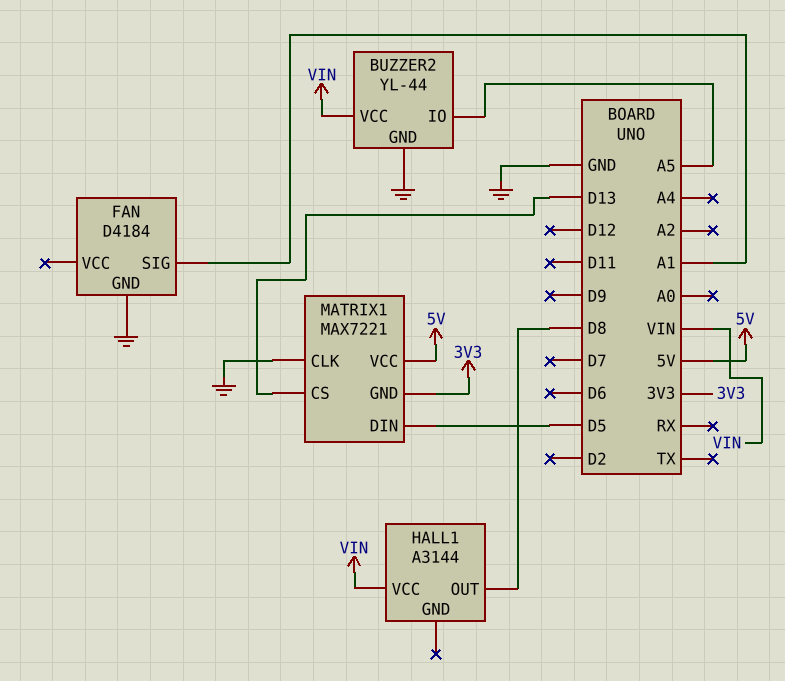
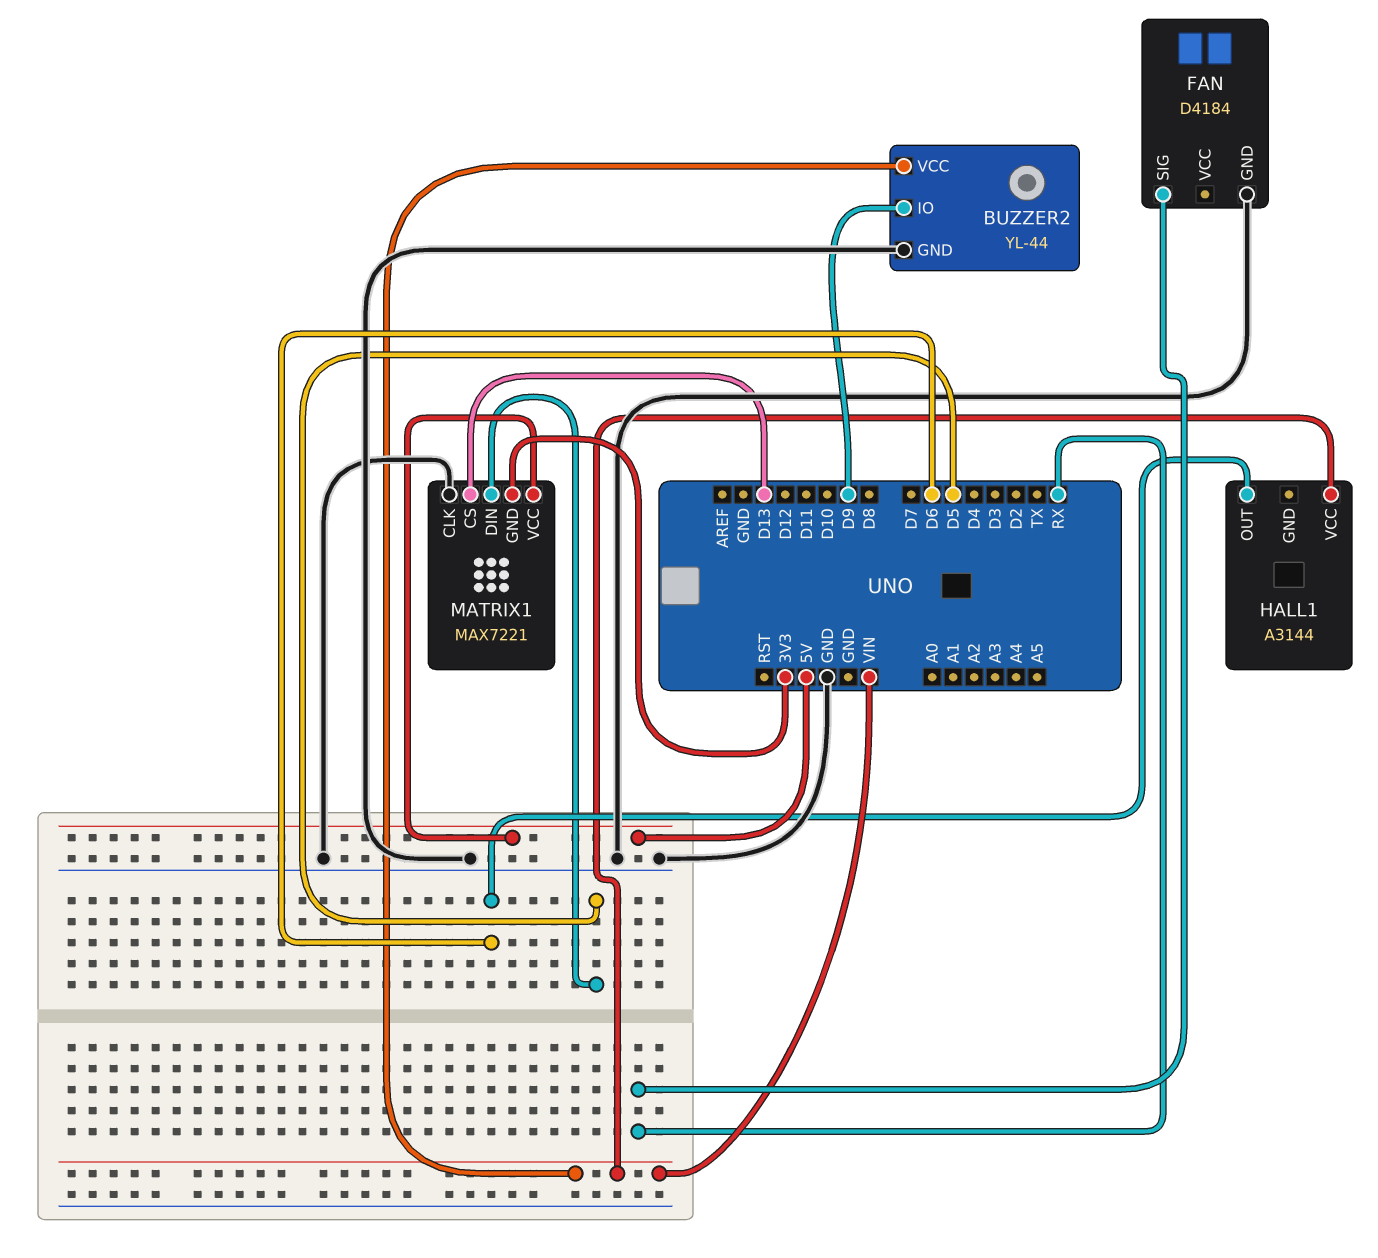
BUZZER2 pin IO: A5 -> D9
FAN pin SIG: A1 -> RX
HALL1 pin OUT: D8 -> D6

